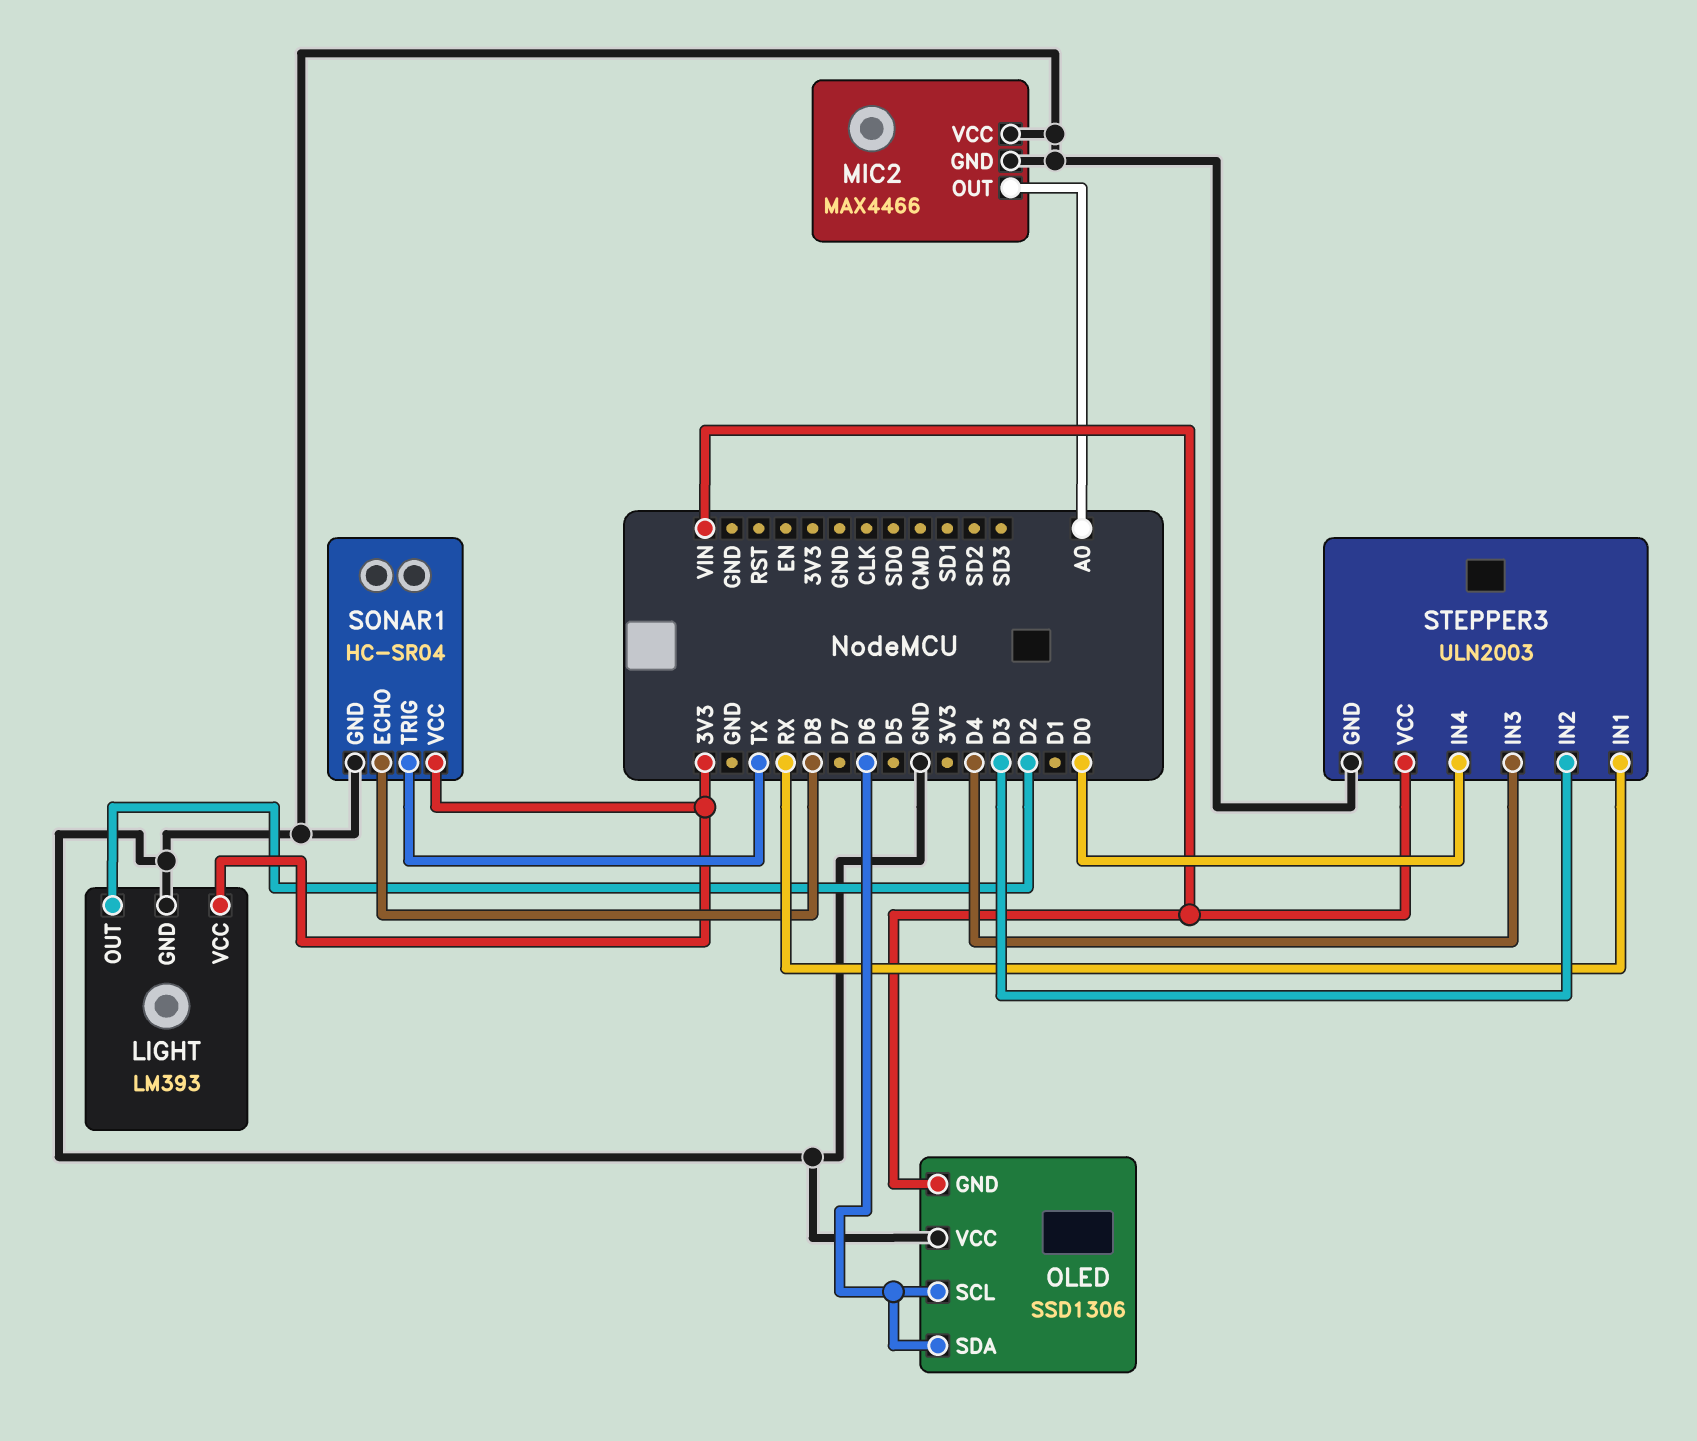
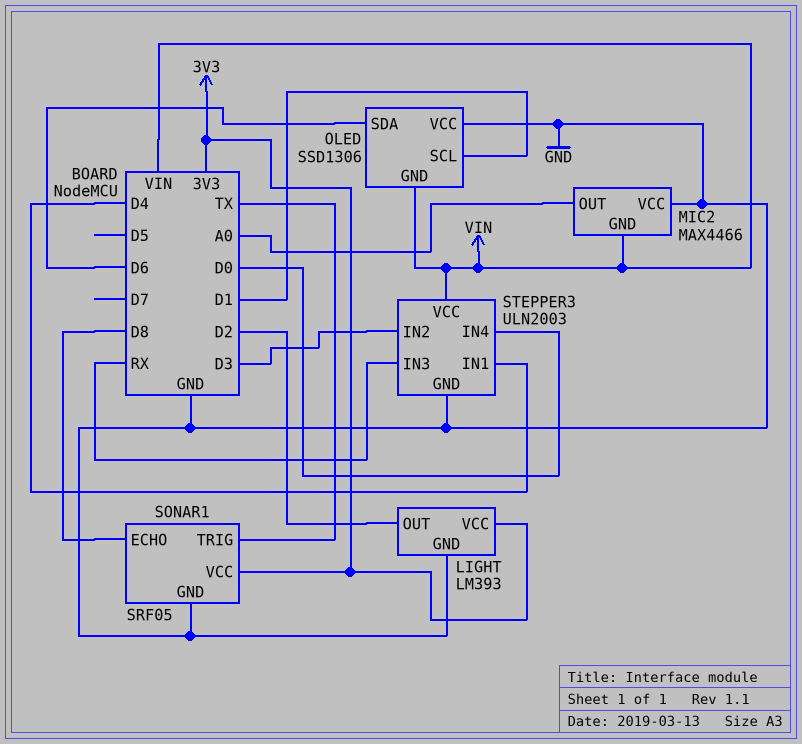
MIC2 pin GND: GND -> VIN
OLED pin SCL: D6 -> D1
SONAR1: HC-SR04 -> SRF05
STEPPER3 pin IN1: RX -> D4
STEPPER3 pin IN3: D4 -> RX

